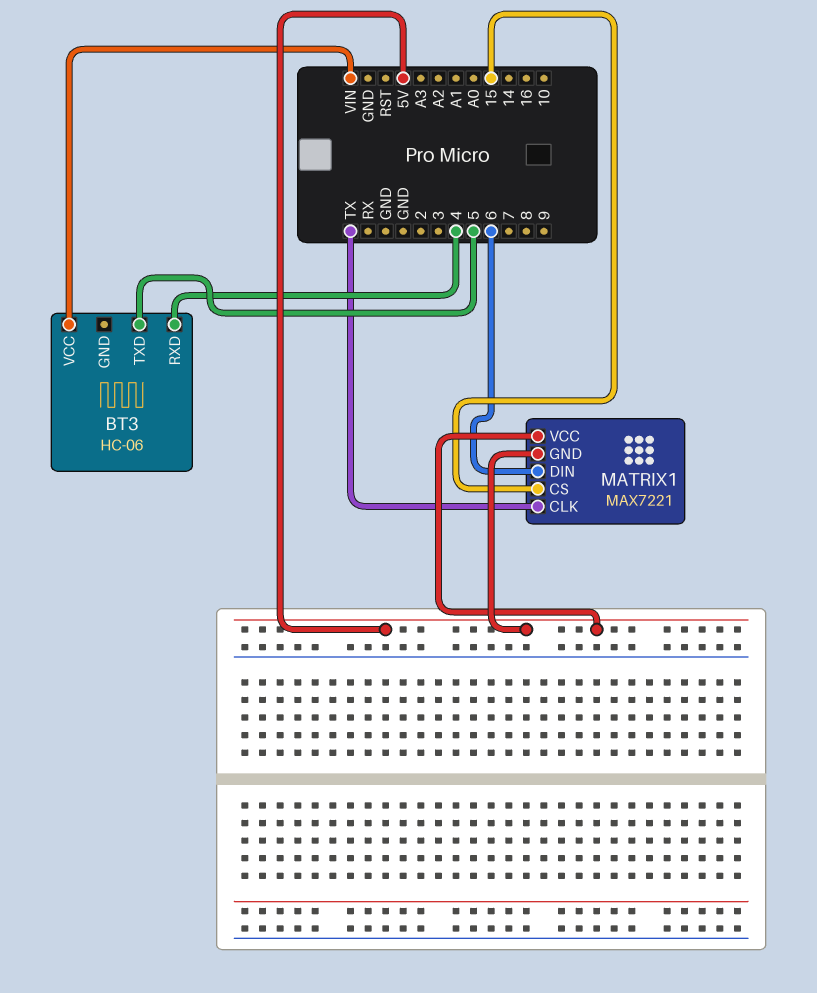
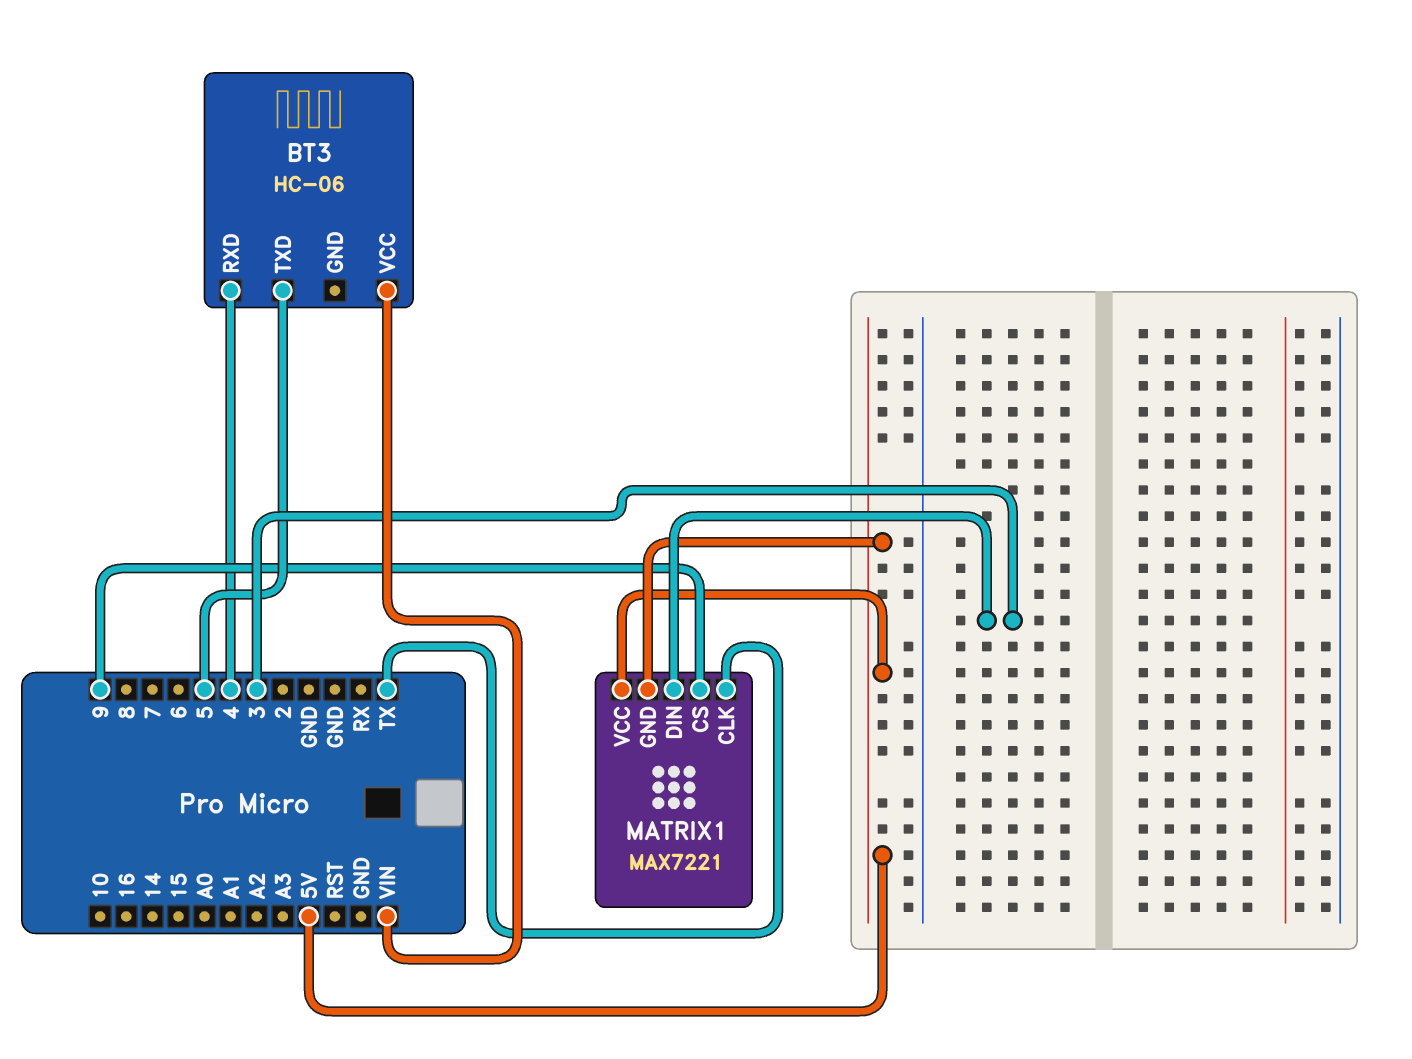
MATRIX1 pin CS: 15 -> 9
MATRIX1 pin DIN: 6 -> 3

